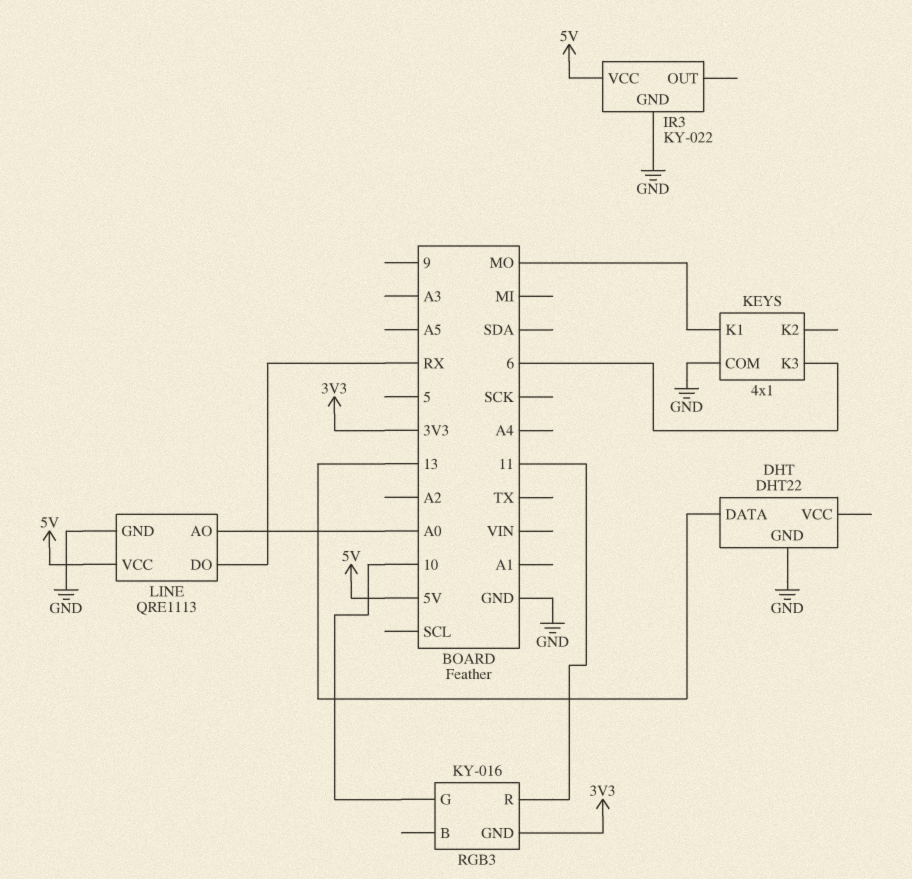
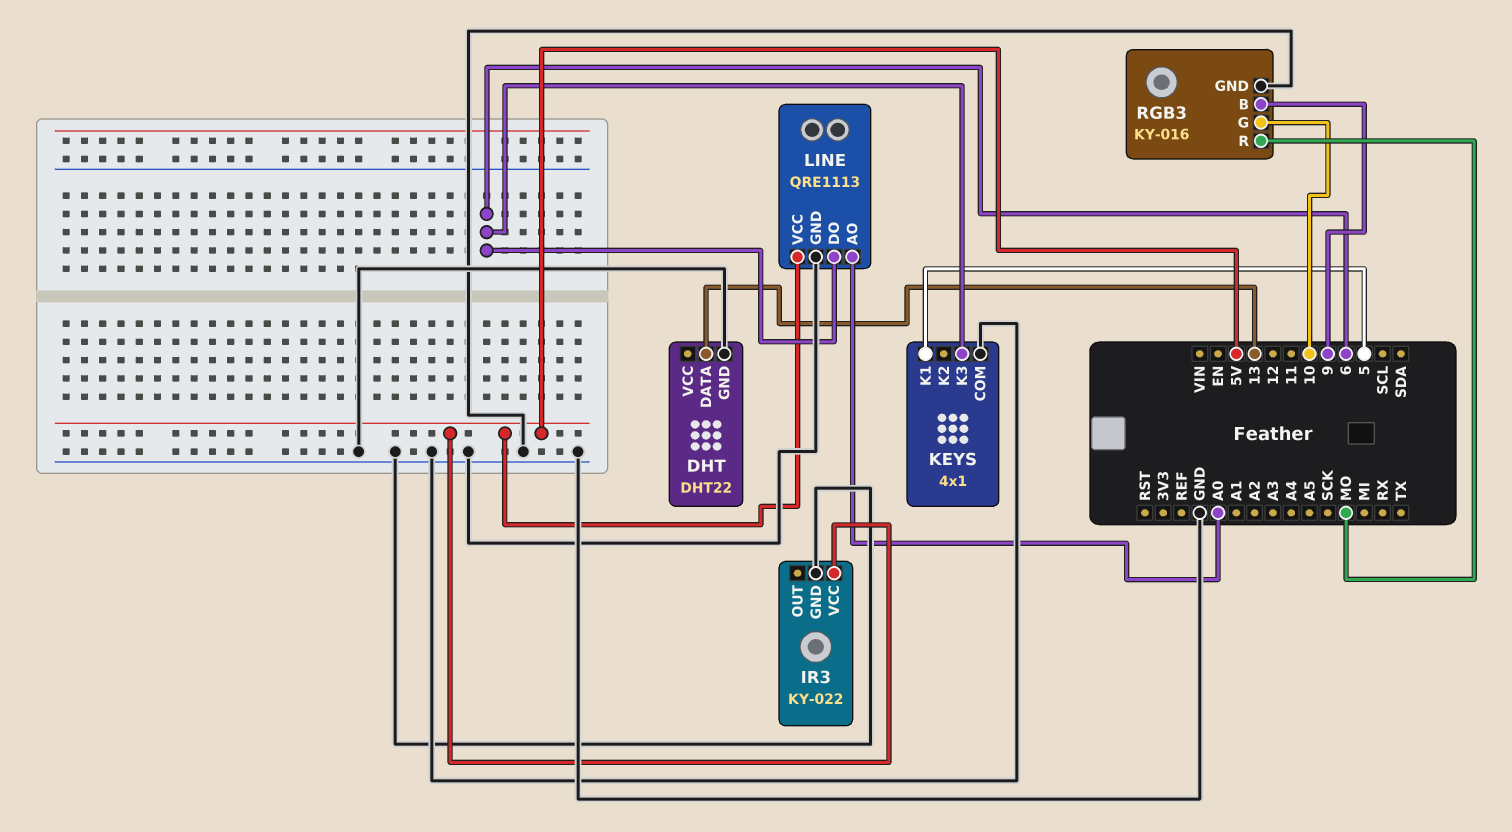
KEYS pin K1: MO -> 5
LINE pin DO: RX -> 6
RGB3 pin B: none -> 9
RGB3 pin GND: 3V3 -> GND
RGB3 pin R: 11 -> MO

